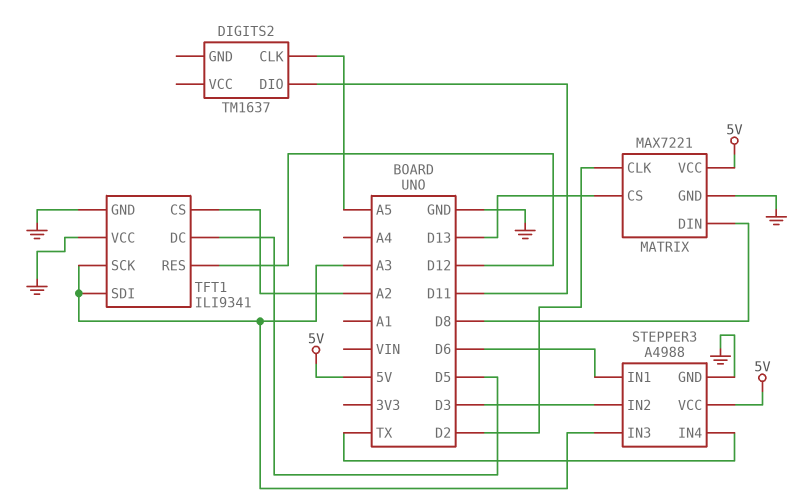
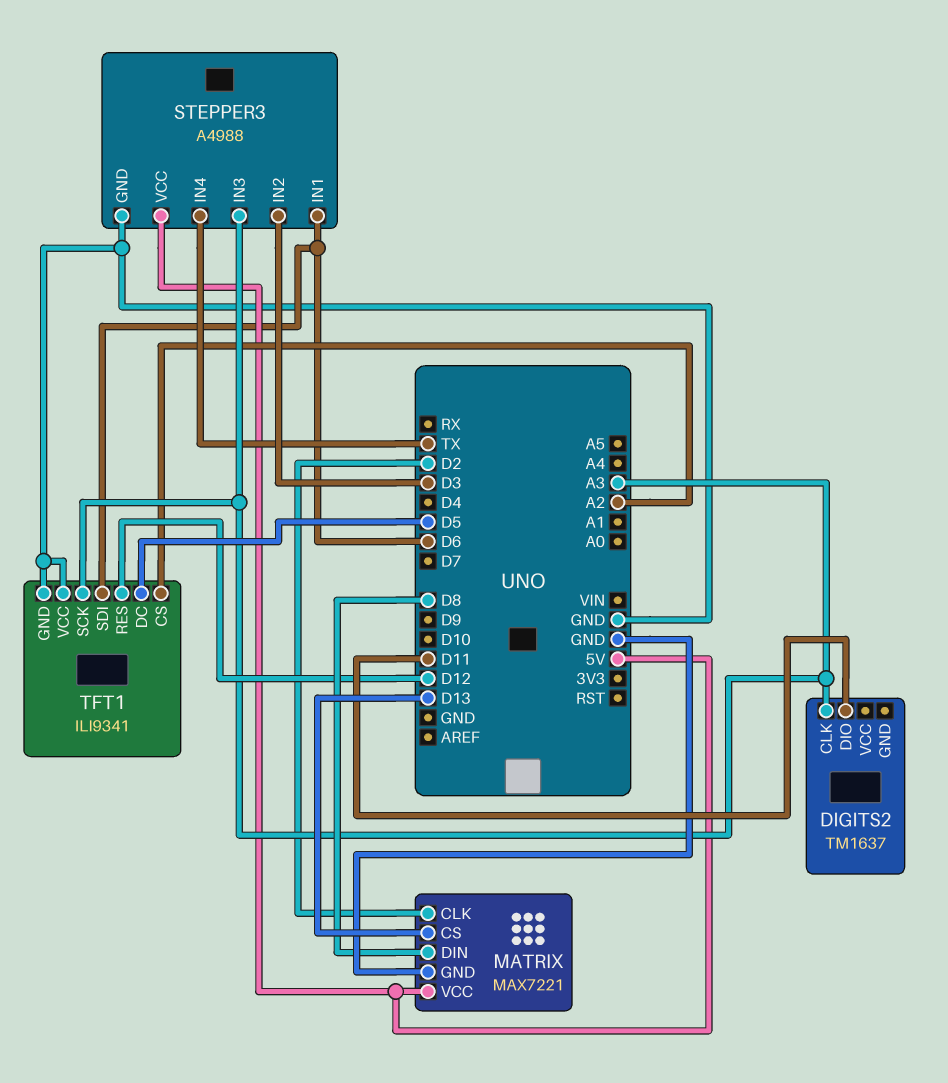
DIGITS2 pin CLK: A5 -> A3
TFT1 pin SDI: A3 -> D6

